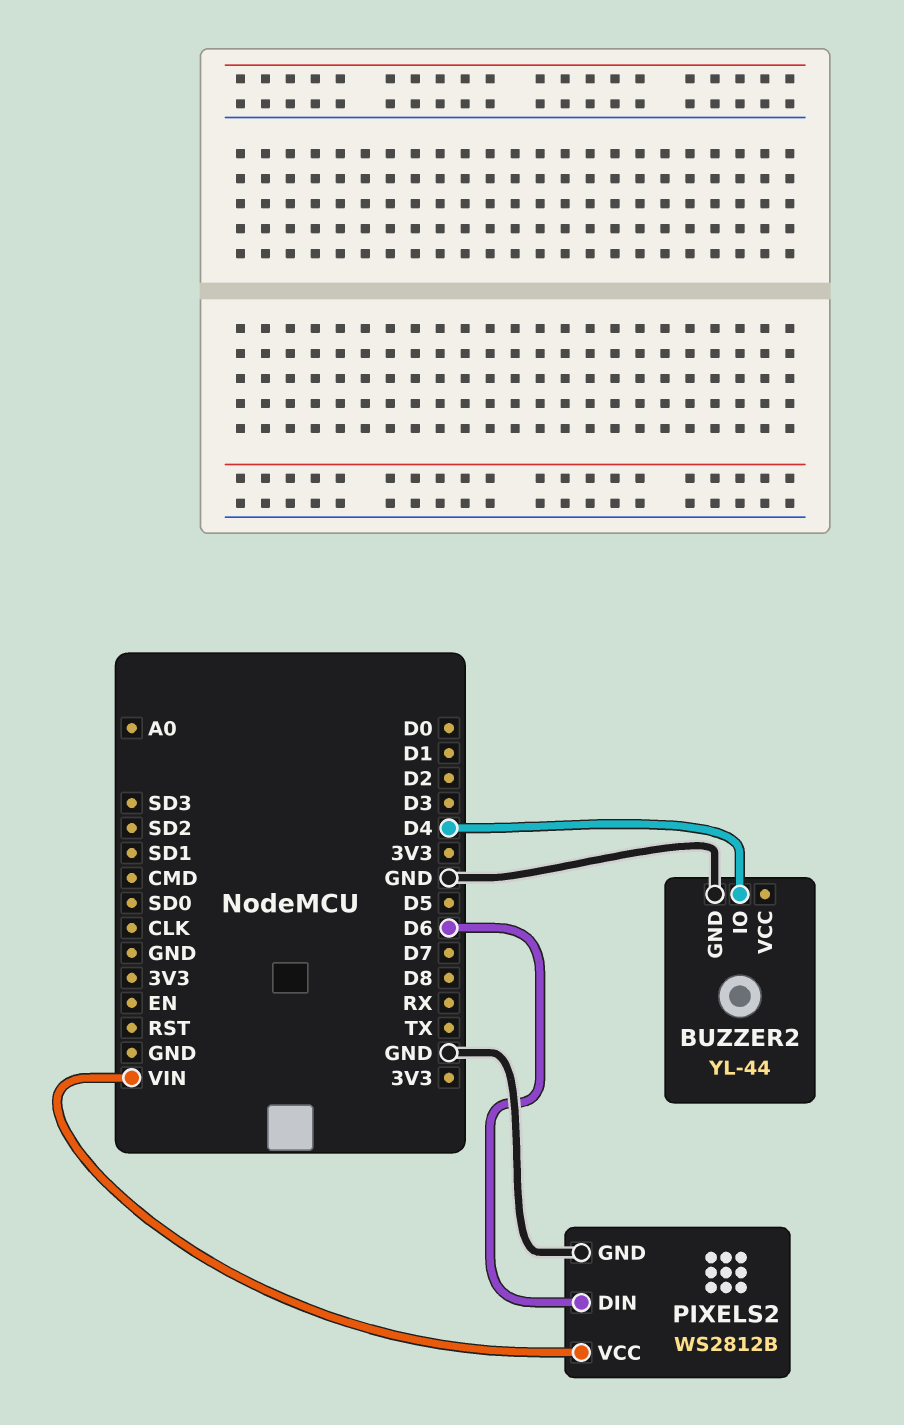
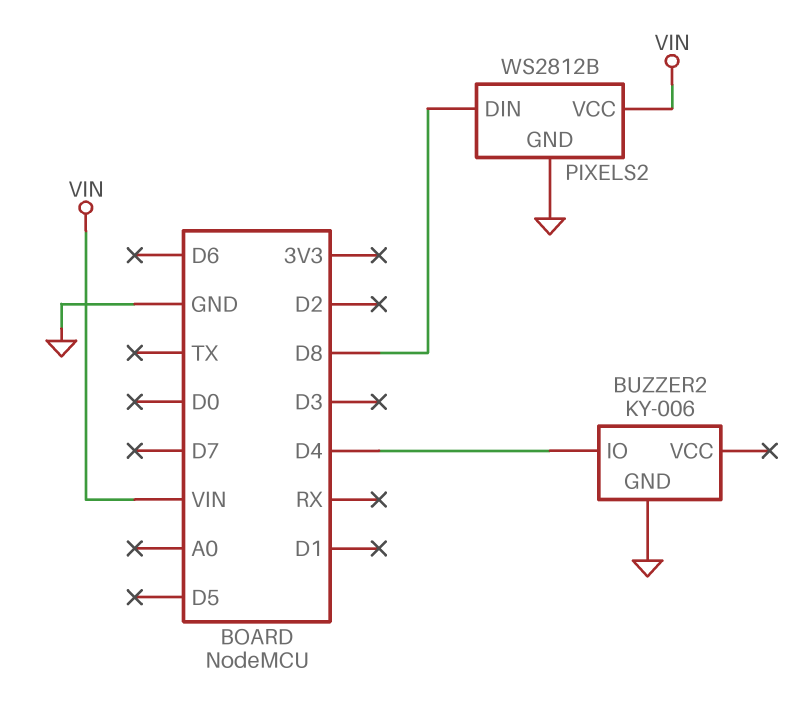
BUZZER2: YL-44 -> KY-006
PIXELS2 pin DIN: D6 -> D8

